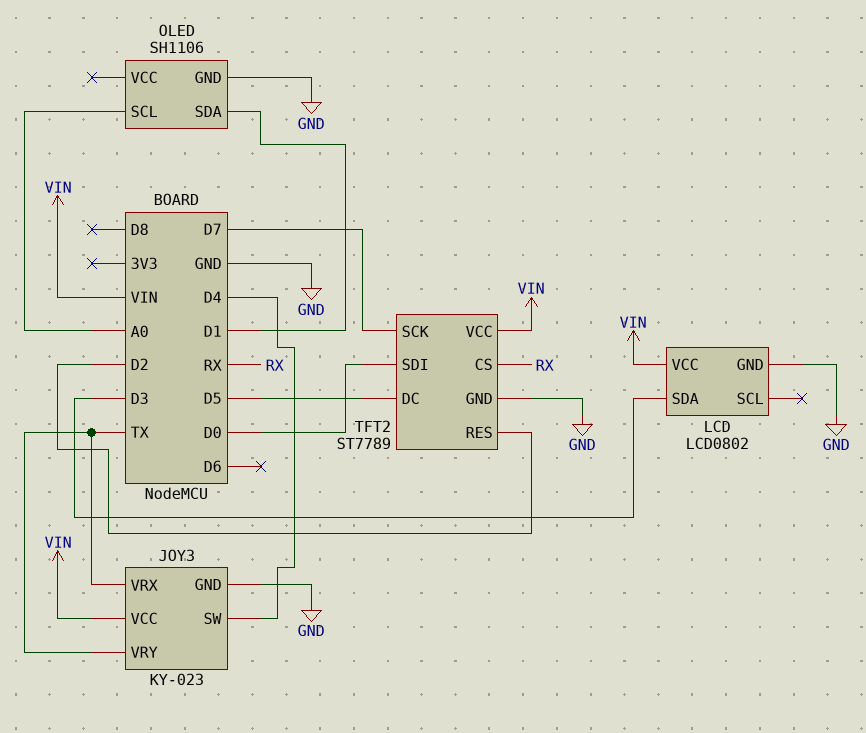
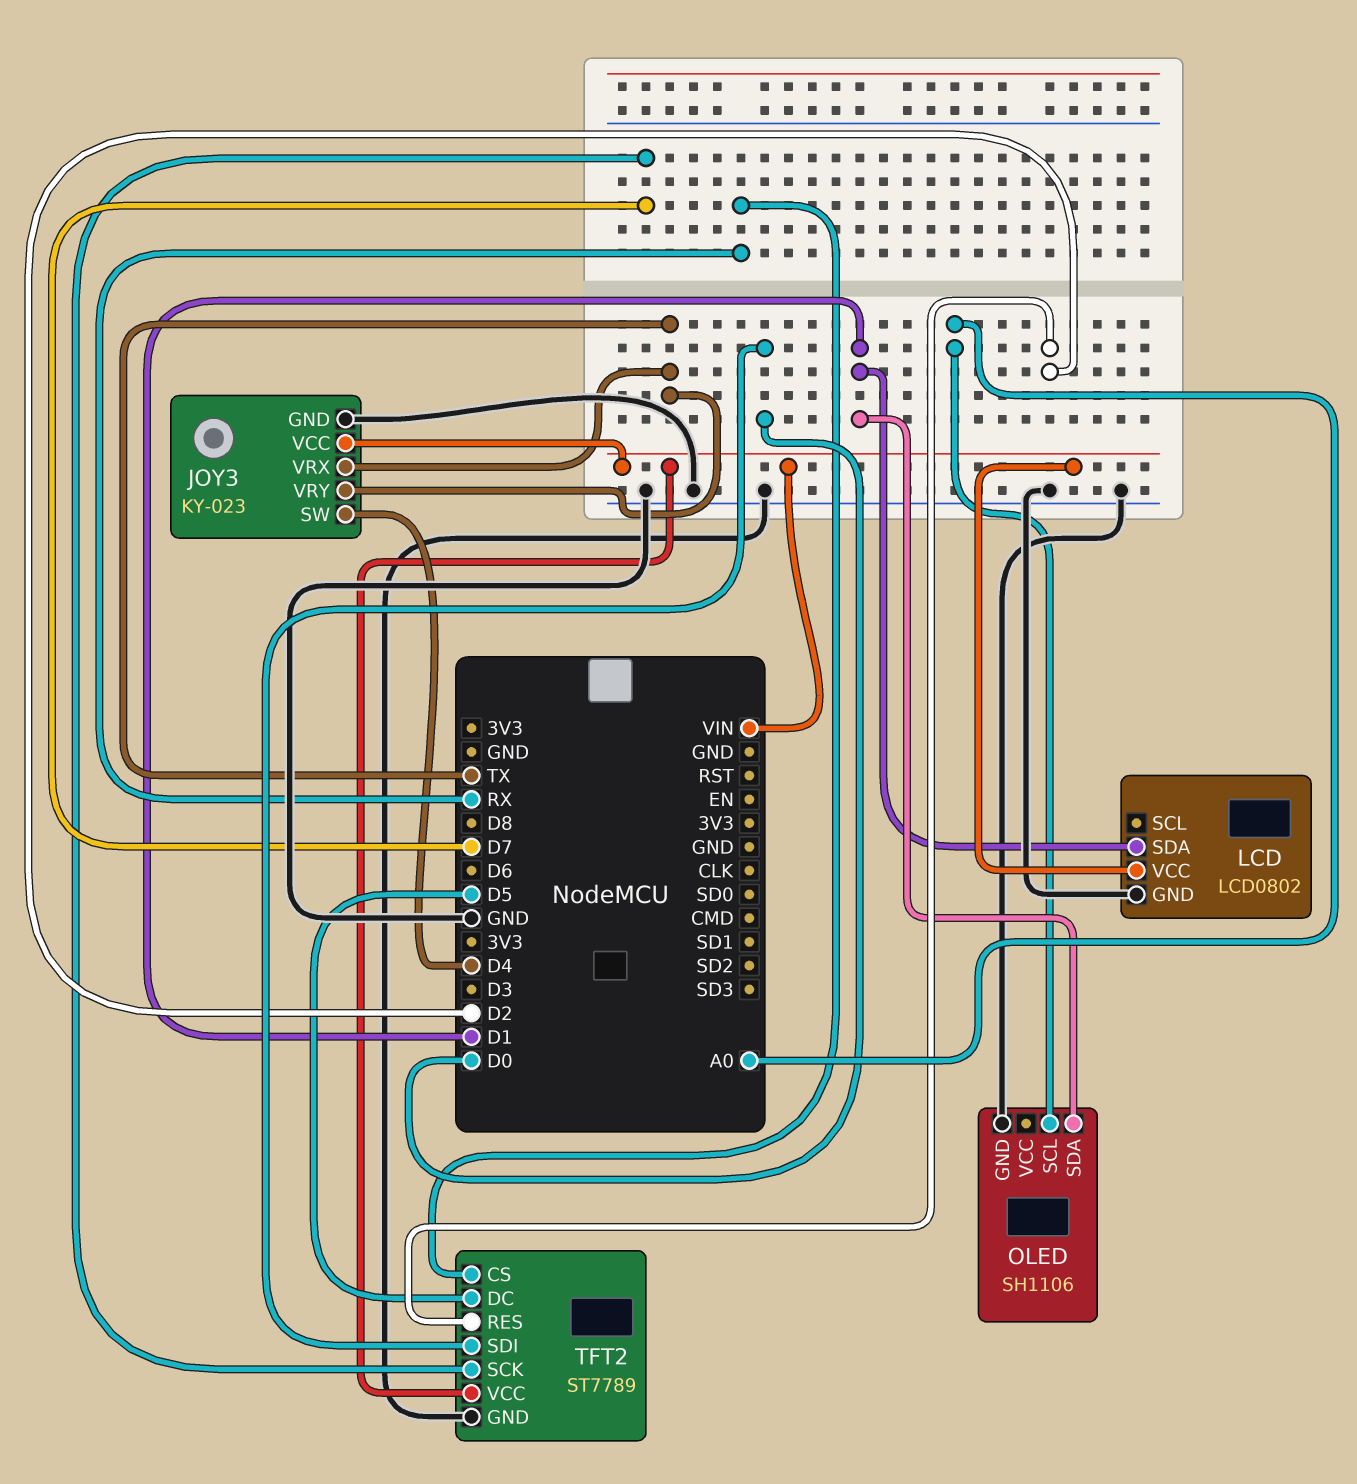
LCD pin SDA: D3 -> D1

